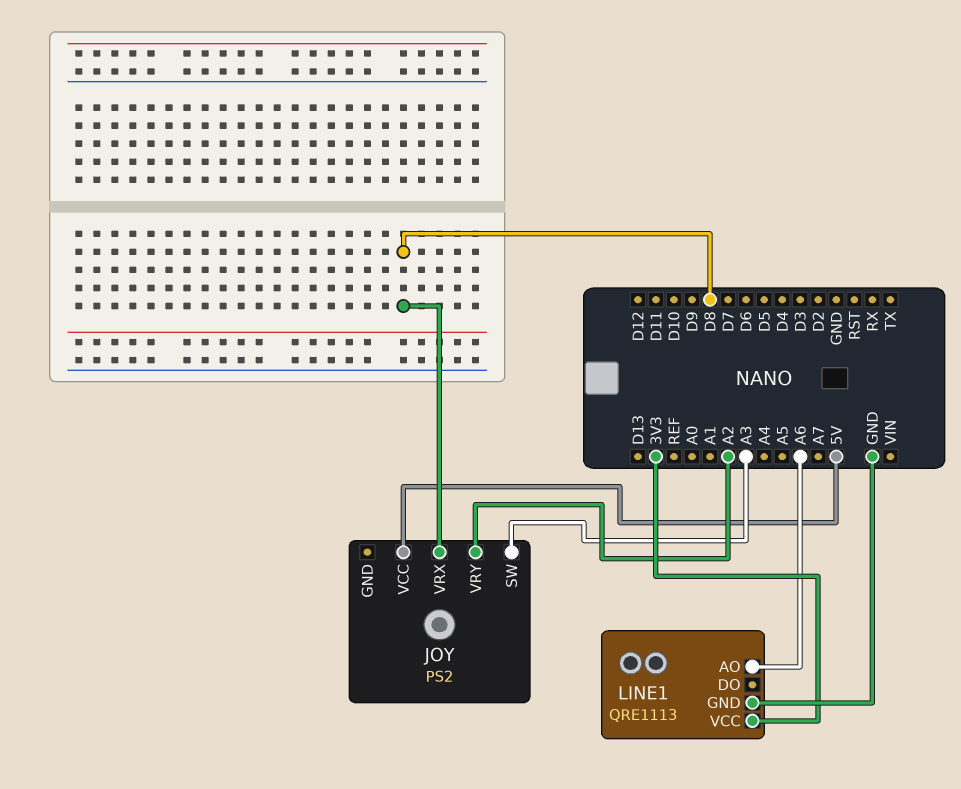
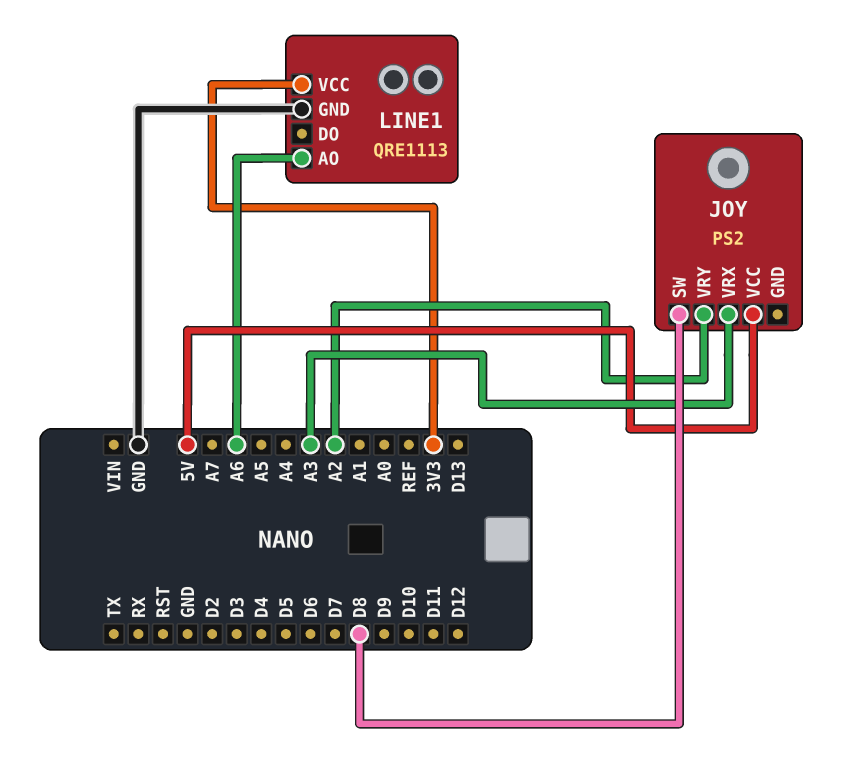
JOY pin SW: A3 -> D8
JOY pin VRX: D8 -> A3

